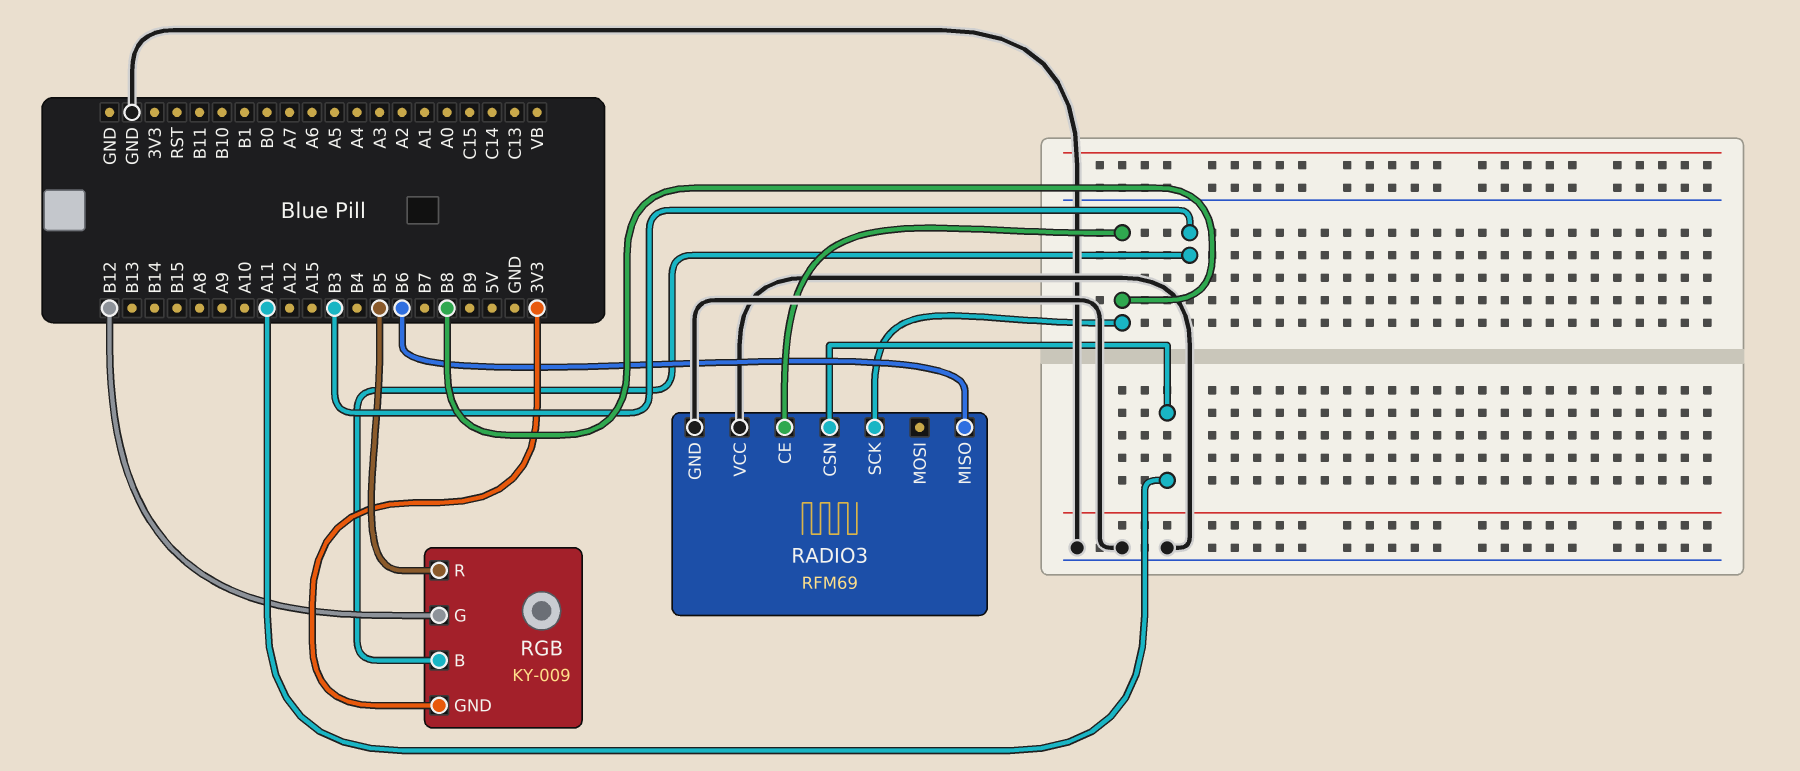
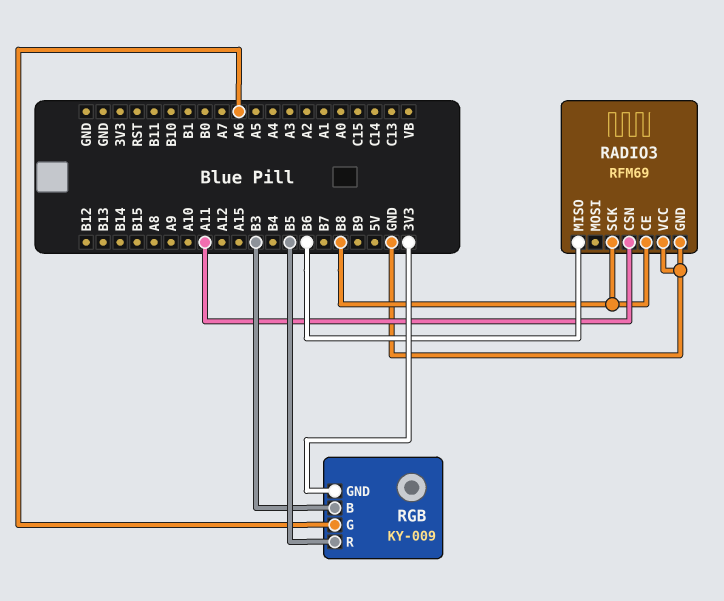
RGB pin G: B12 -> A6

